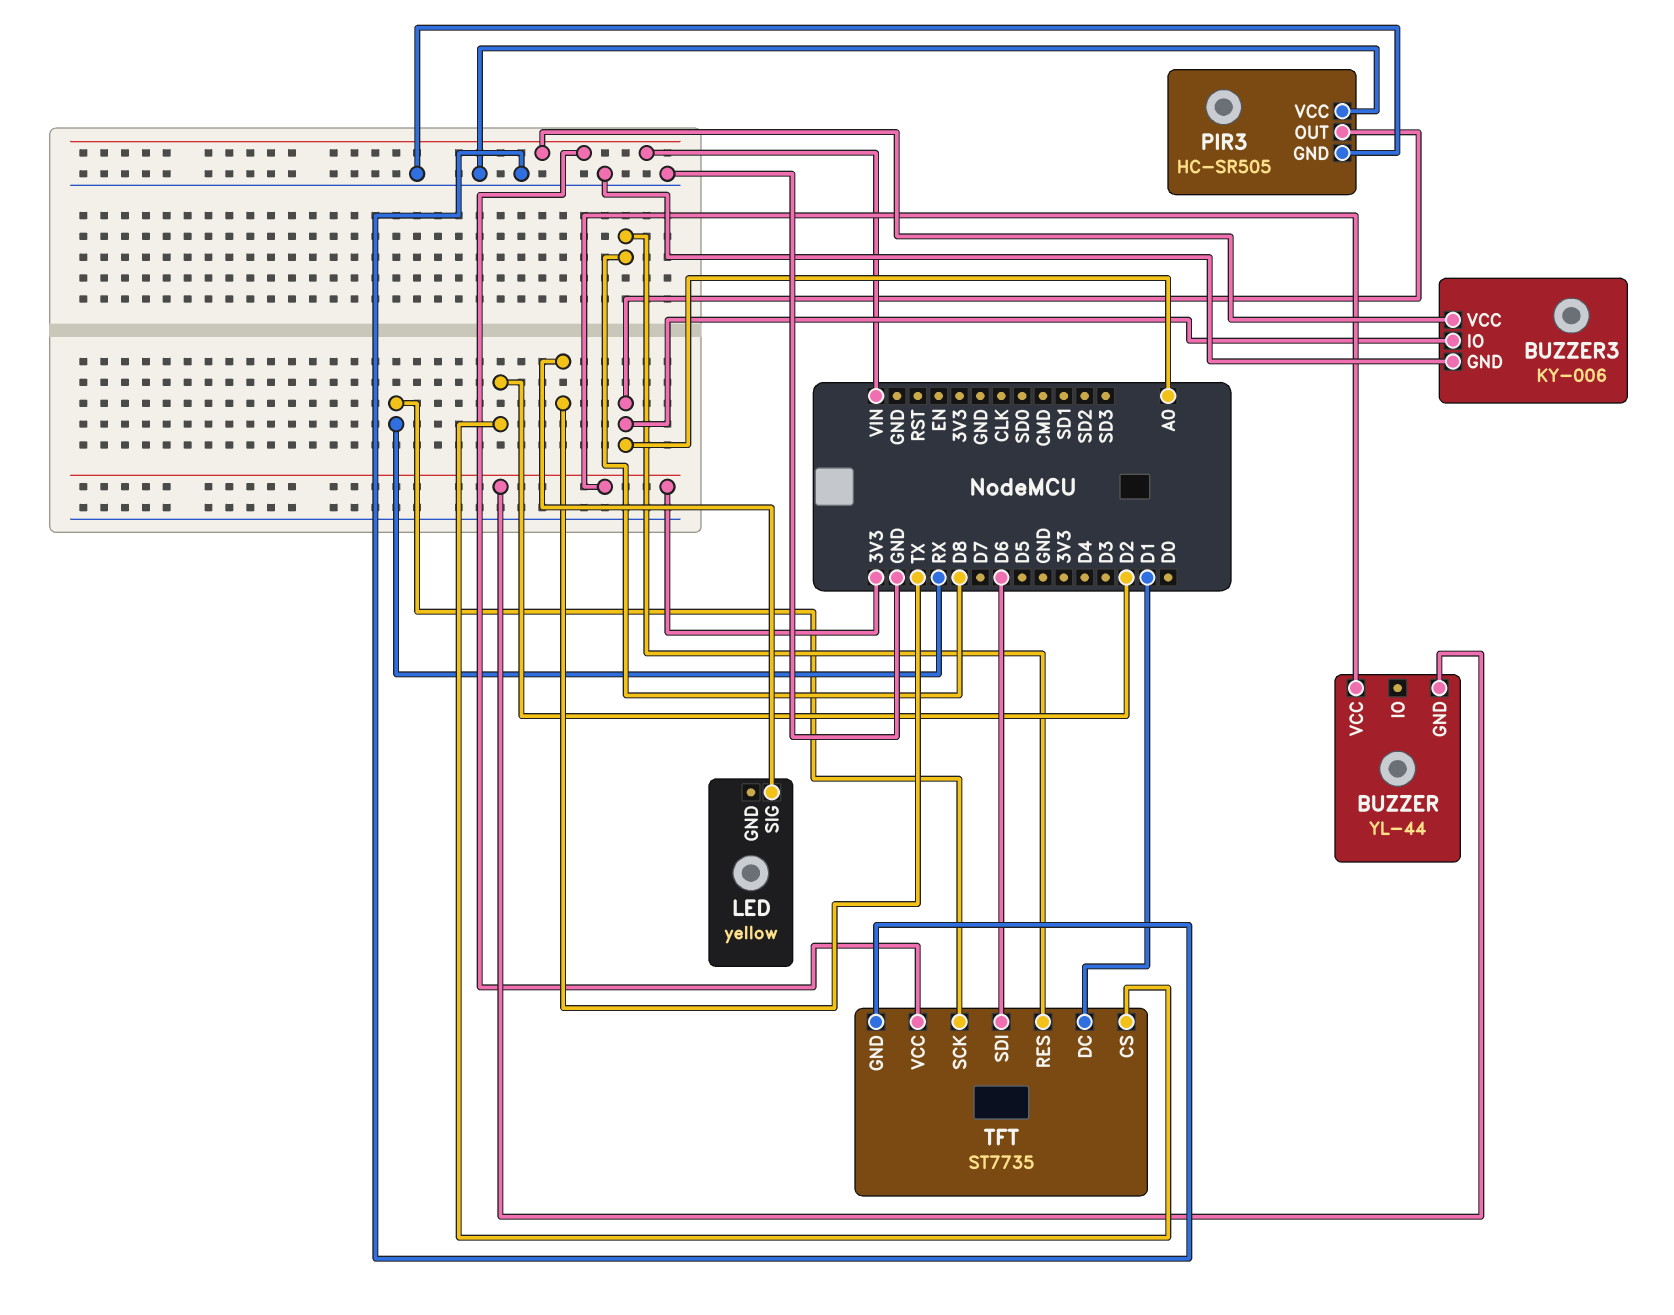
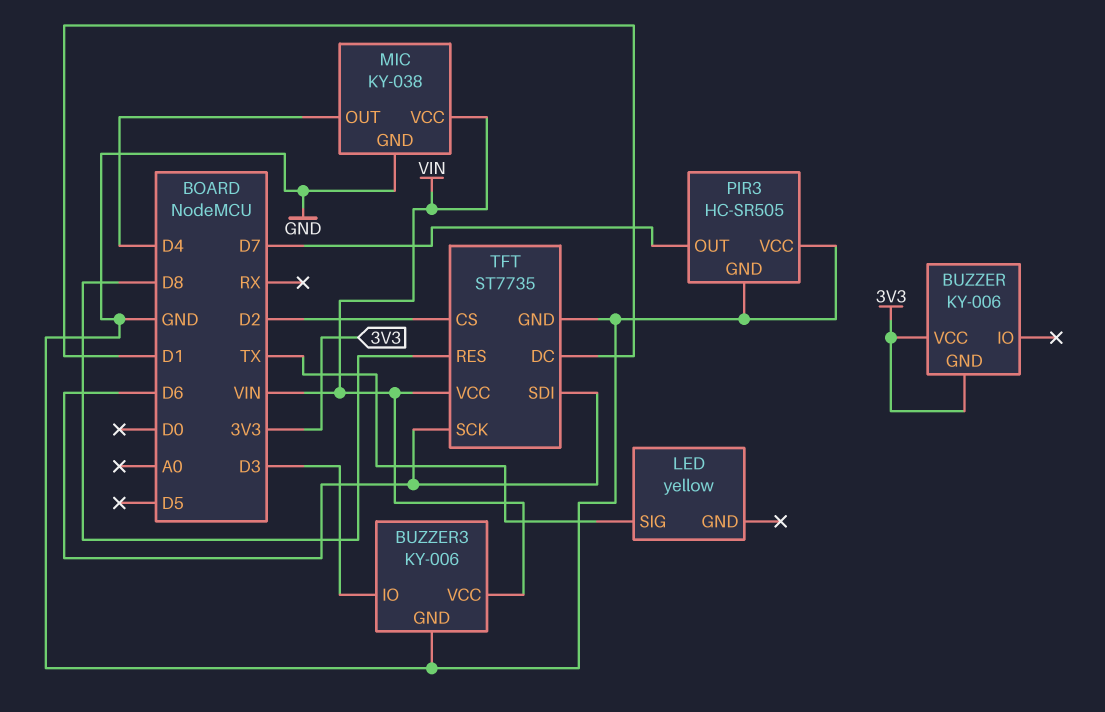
BUZZER: YL-44 -> KY-006
BUZZER3 pin IO: A0 -> D3
MIC: none -> KY-038
MIC pin GND: none -> GND
MIC pin OUT: none -> D4
MIC pin VCC: none -> VIN
PIR3 pin OUT: A0 -> D7
TFT pin SCK: RX -> D6

